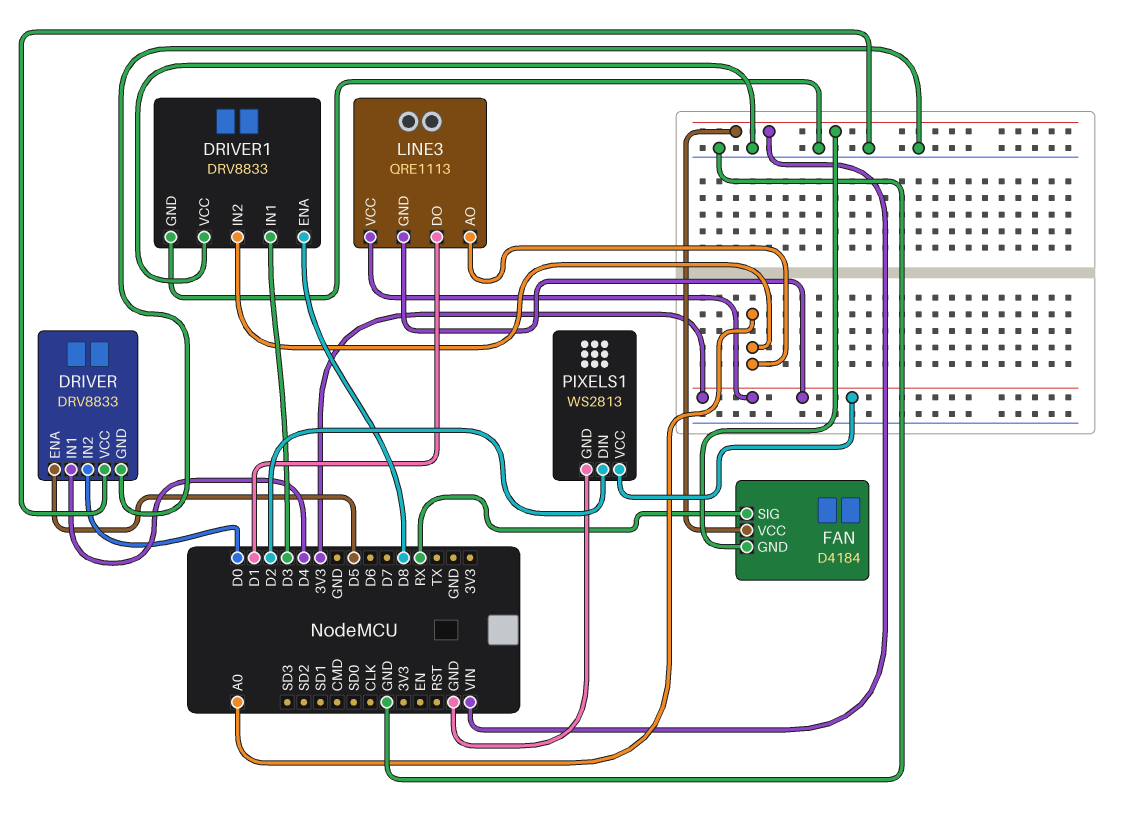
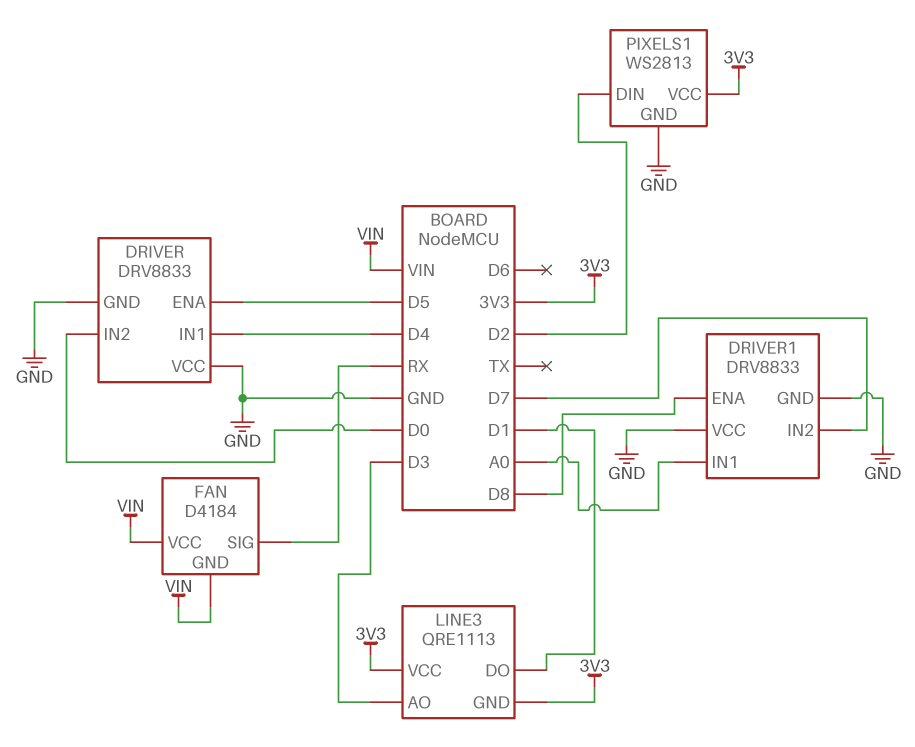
DRIVER1 pin IN1: D3 -> A0
DRIVER1 pin IN2: A0 -> D7
LINE3 pin AO: A0 -> D3

